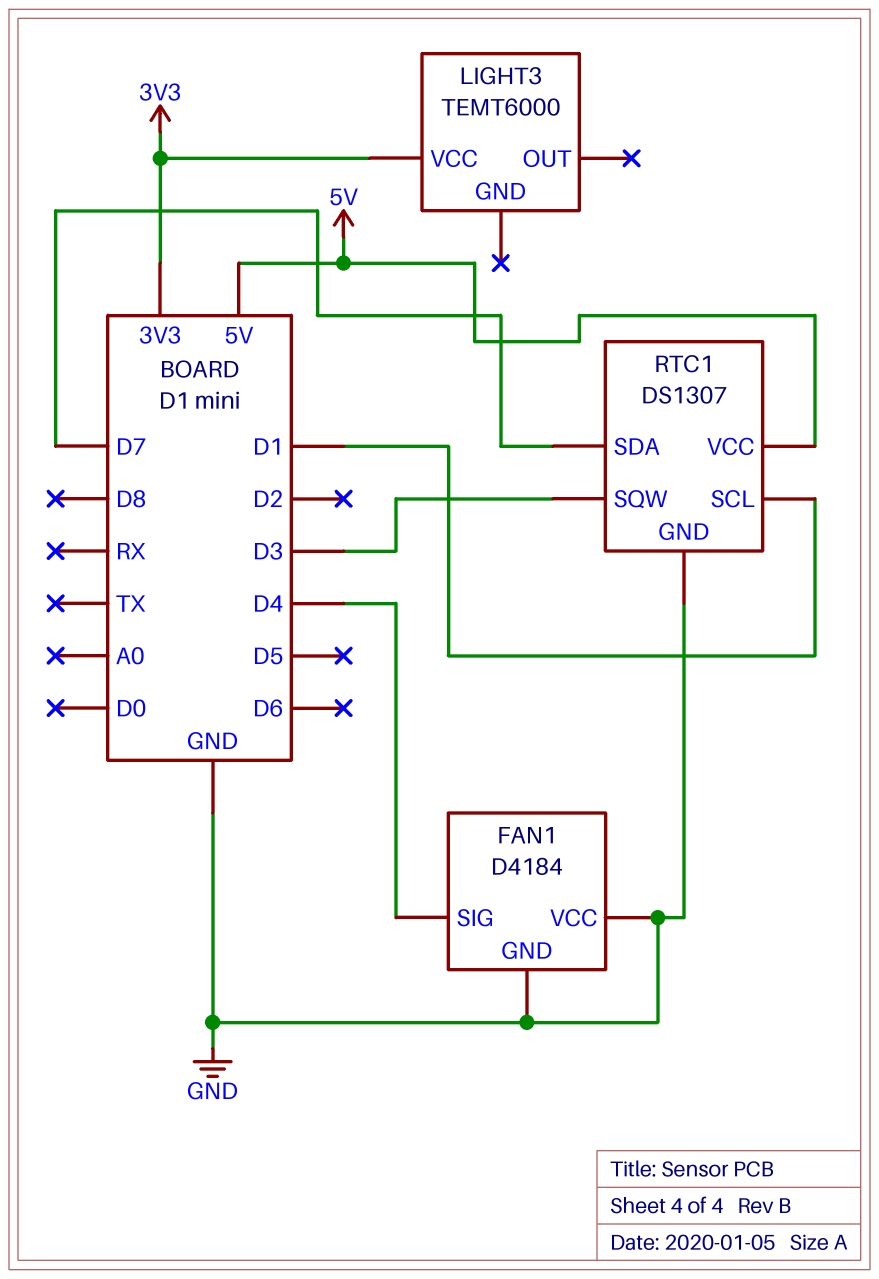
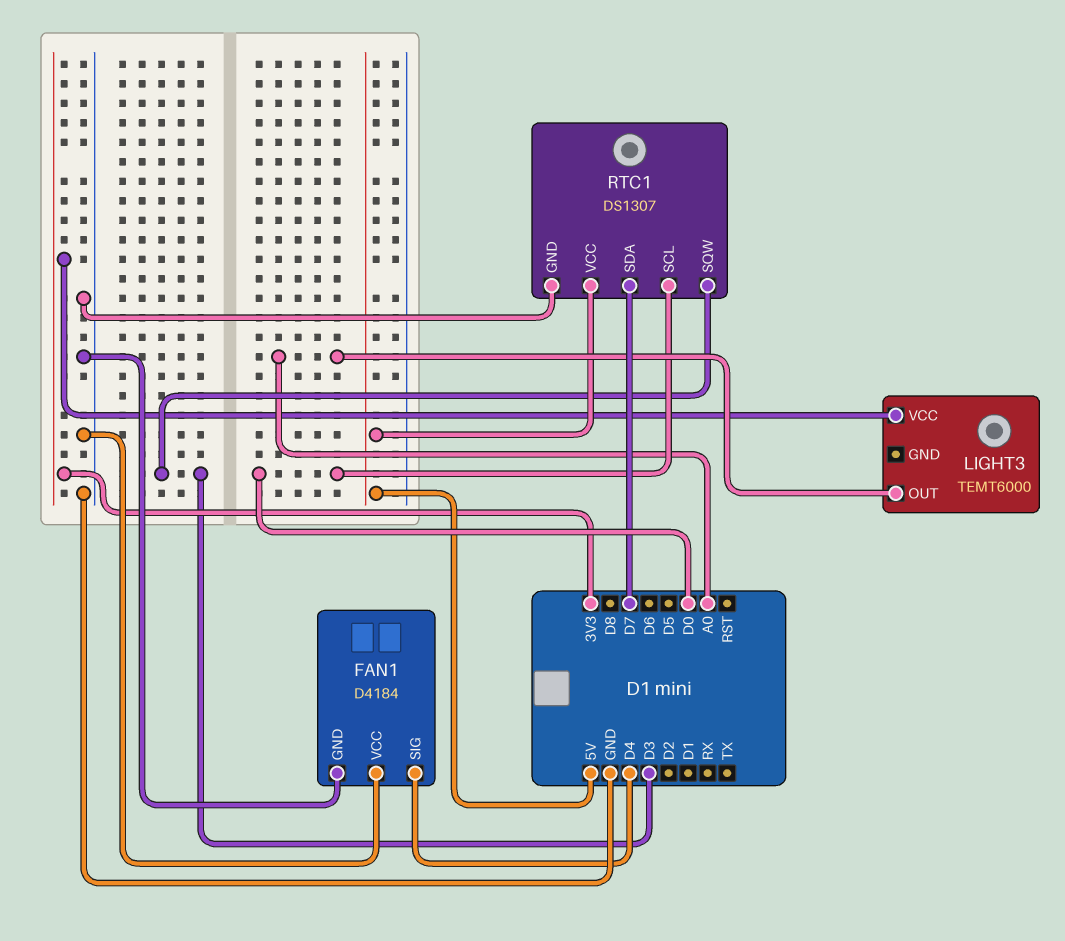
LIGHT3 pin OUT: none -> A0
RTC1 pin SCL: D1 -> D0

